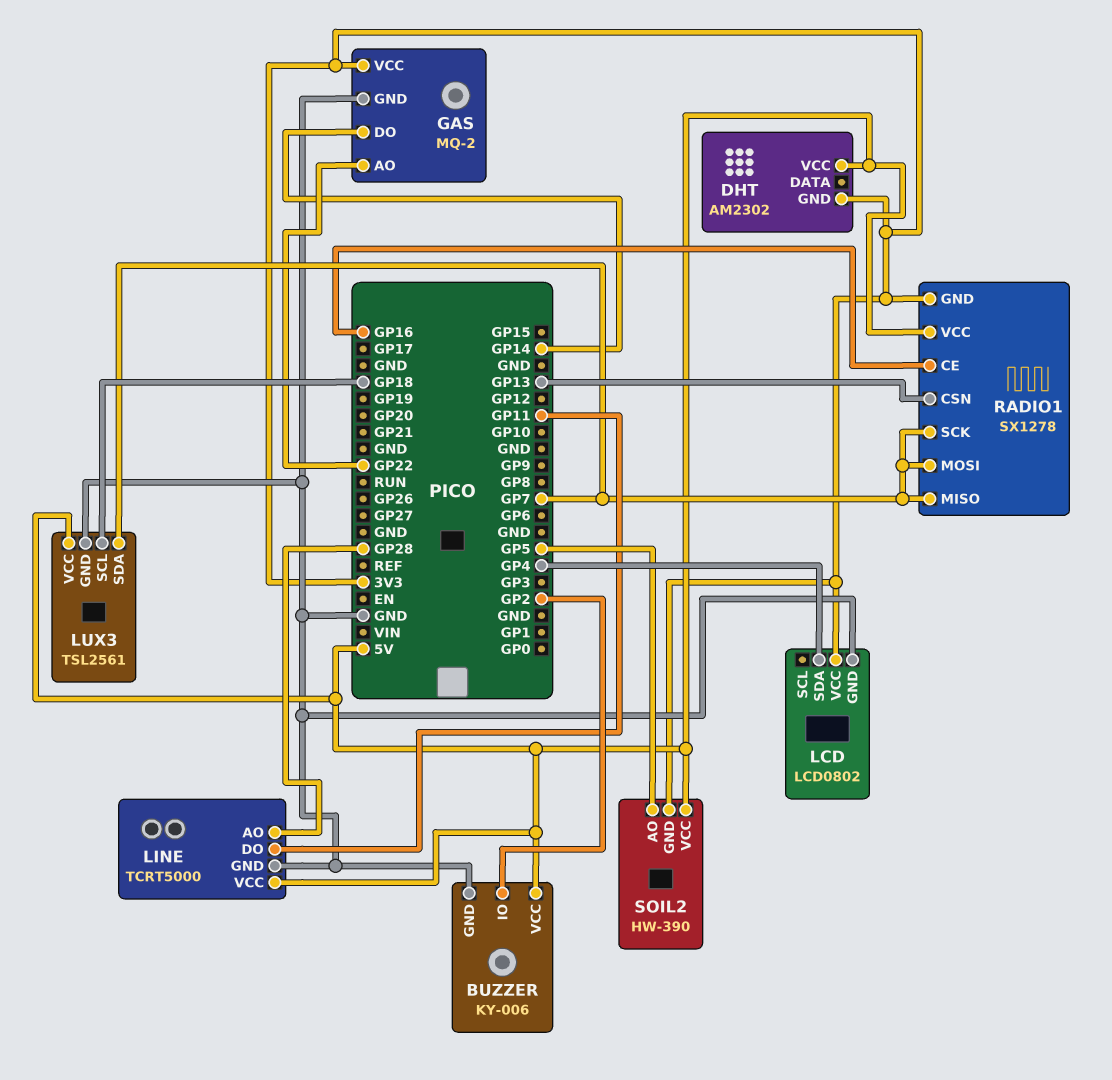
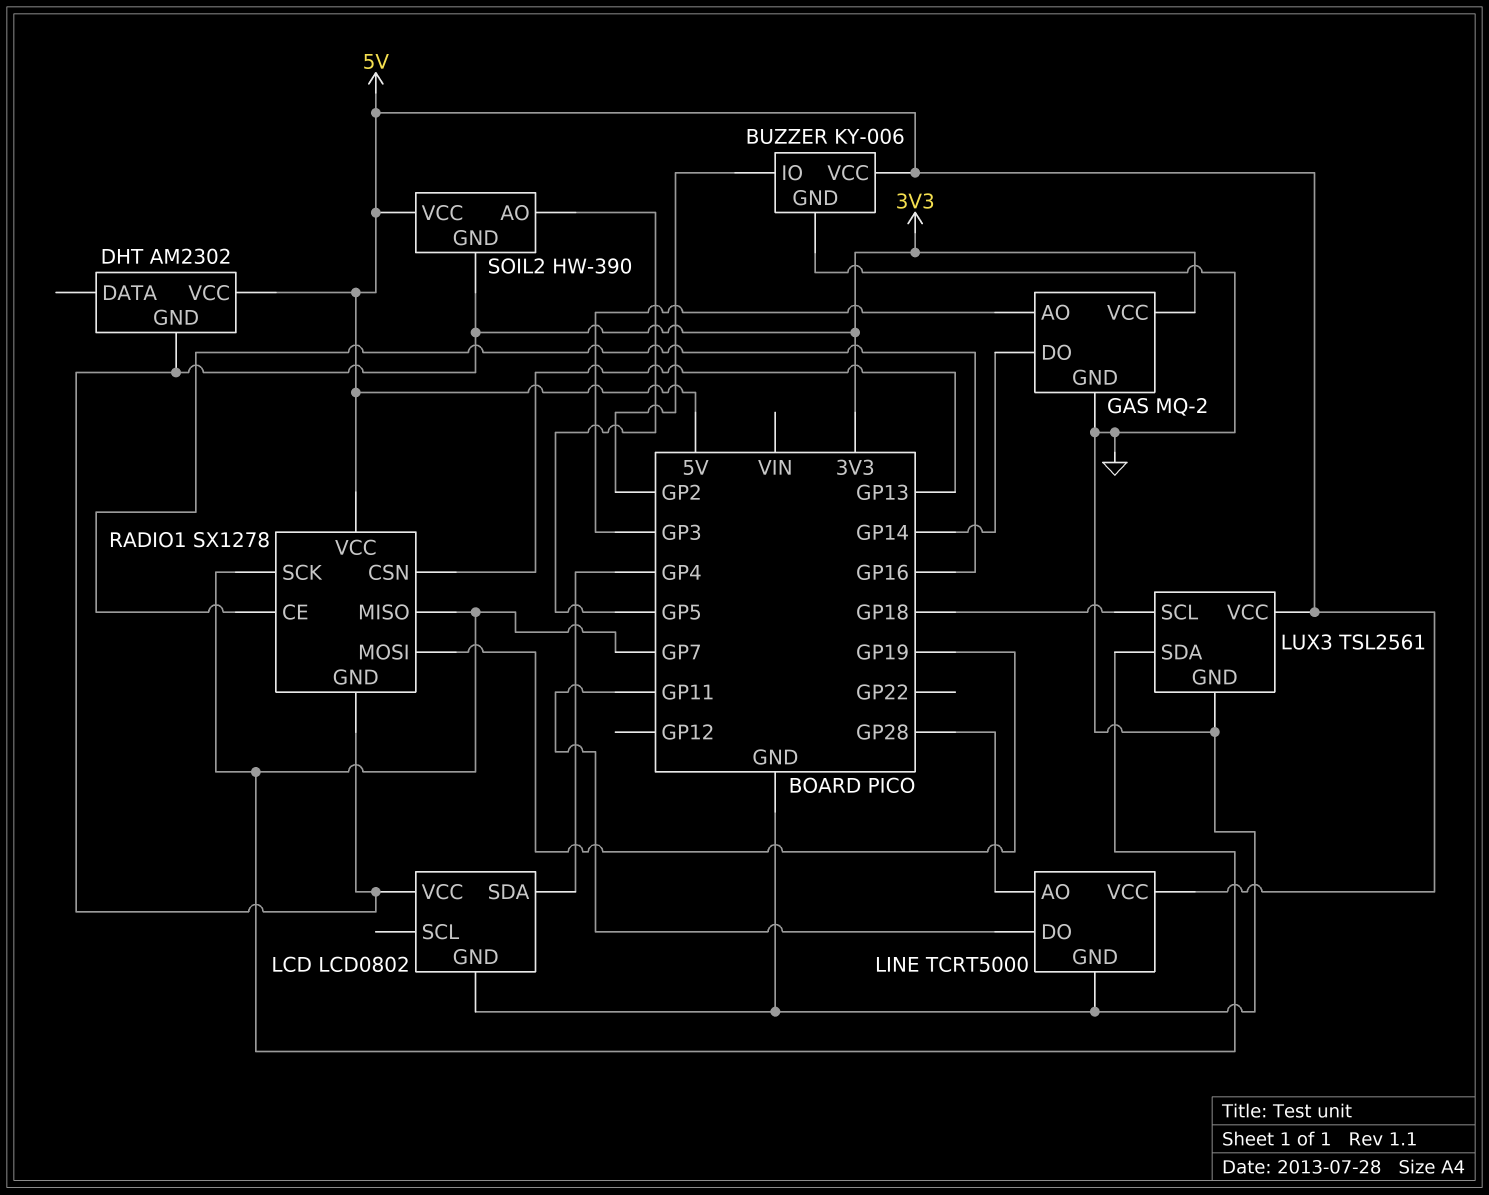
GAS pin AO: GP22 -> GP3
RADIO1 pin MOSI: GP7 -> GP19

